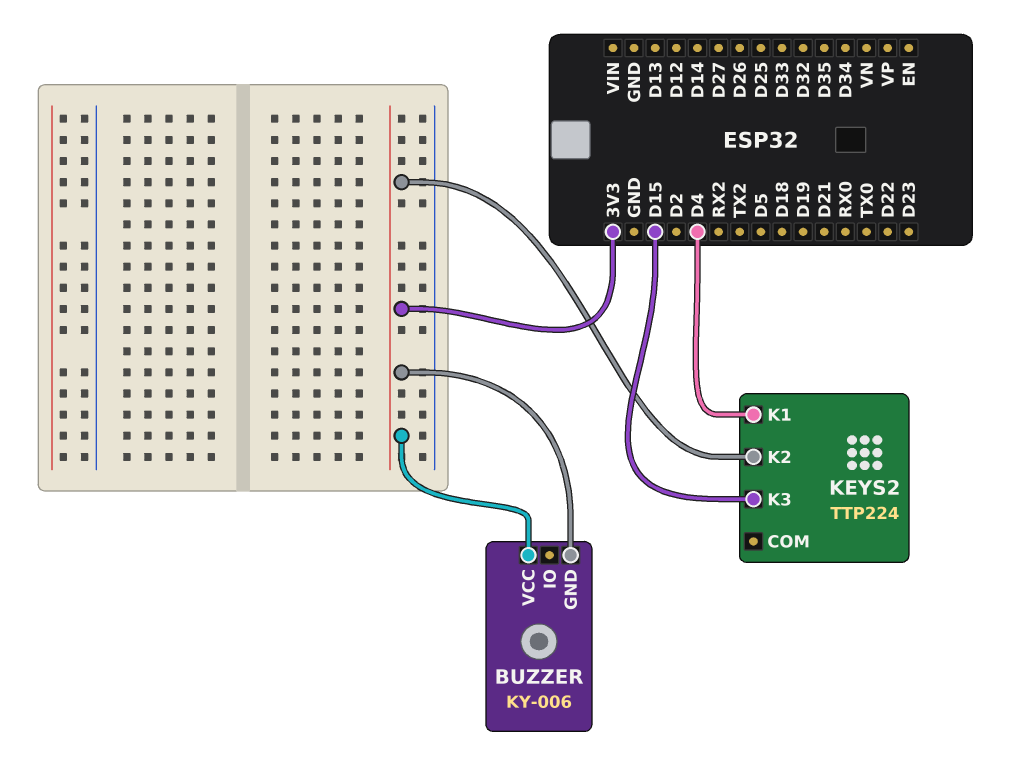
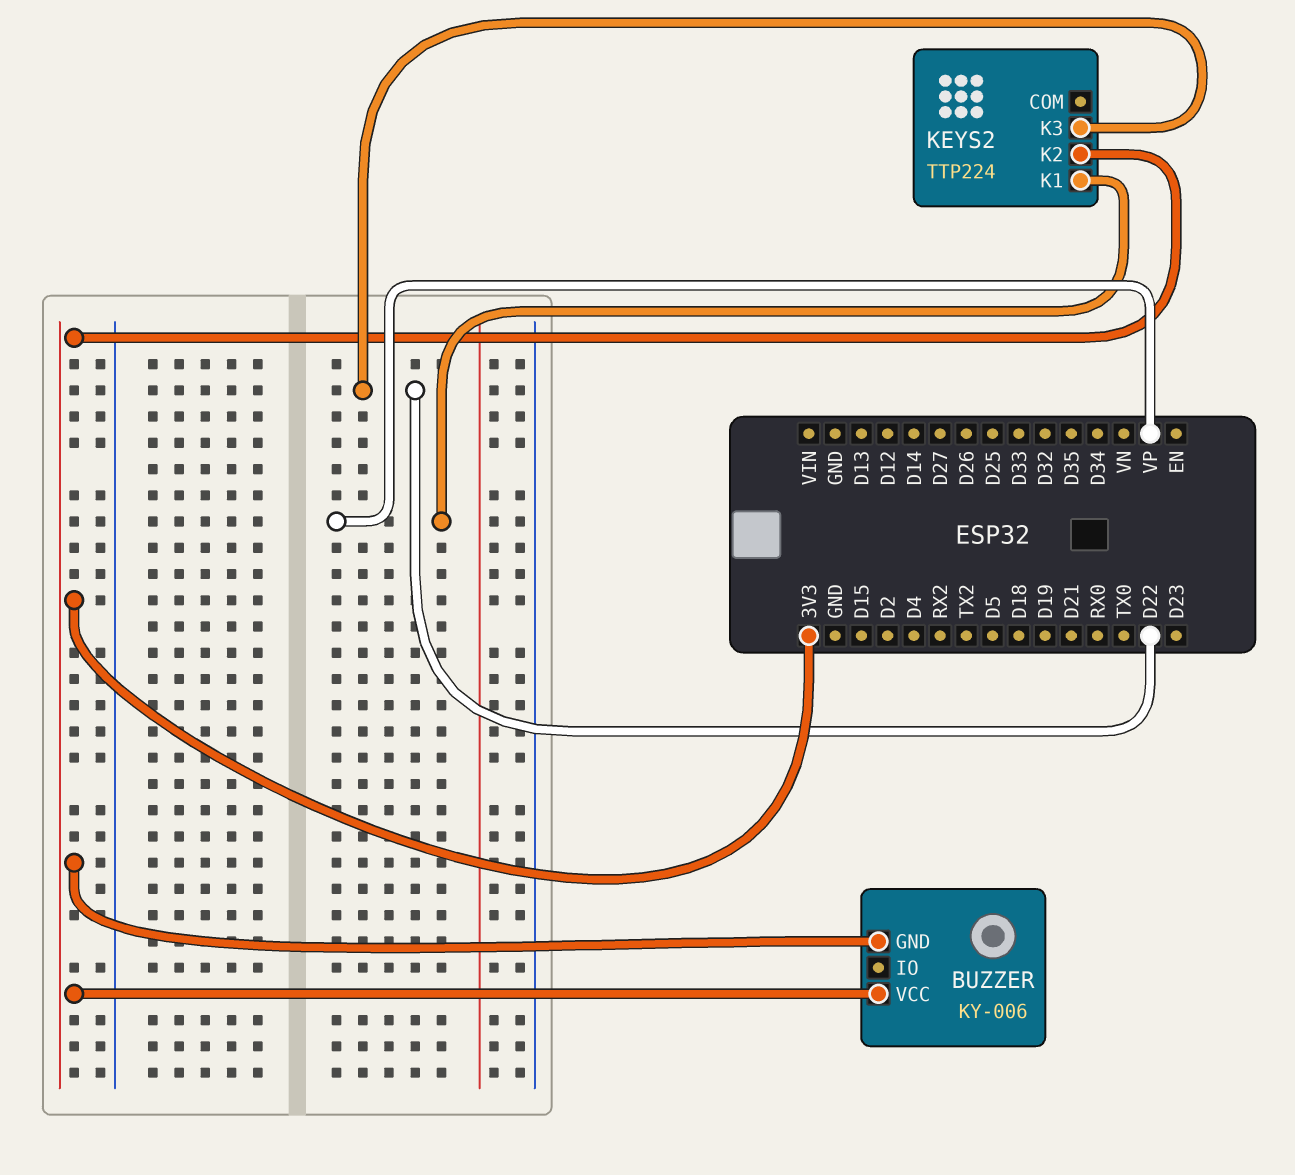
KEYS2 pin K1: D4 -> VP
KEYS2 pin K3: D15 -> D22

